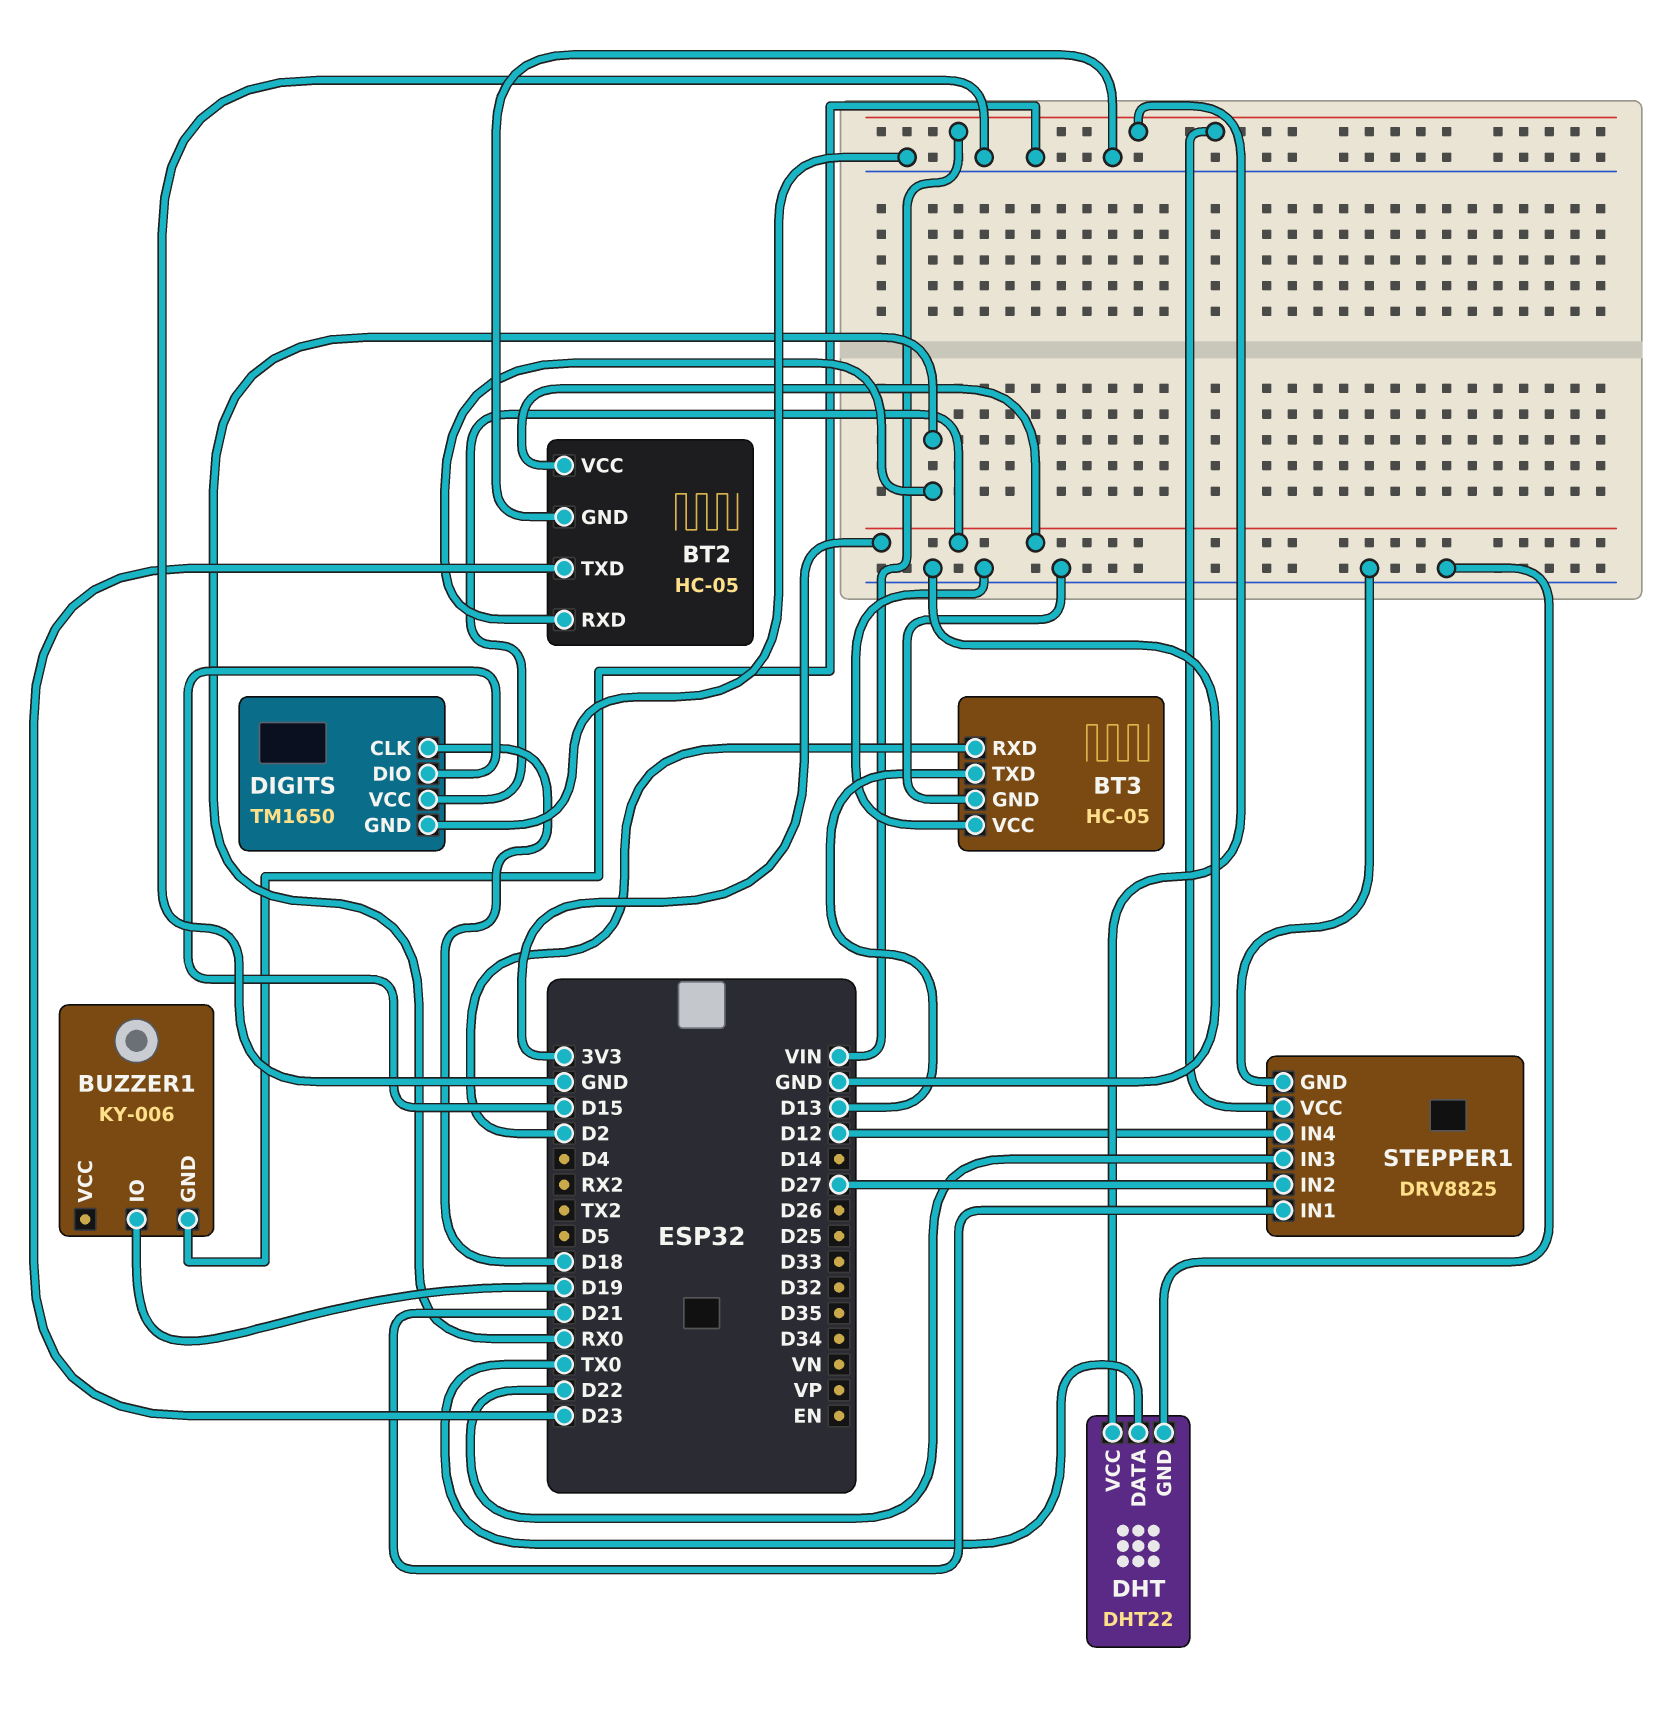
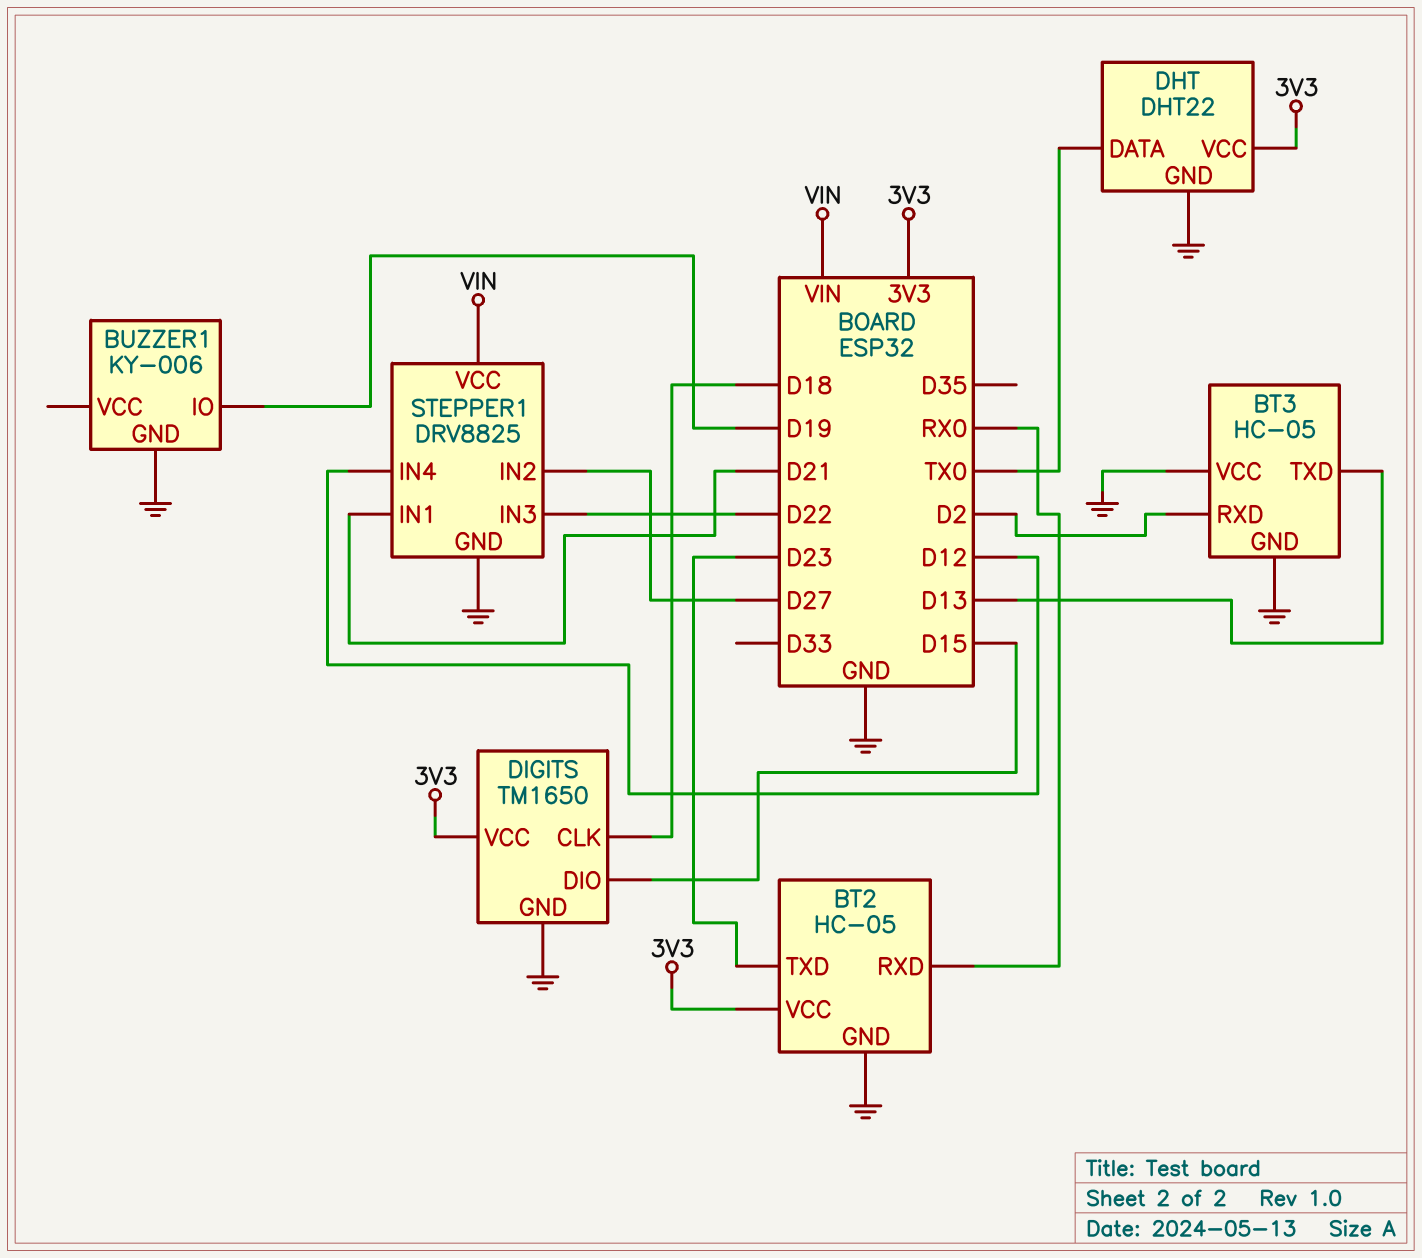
DHT pin VCC: VIN -> 3V3

